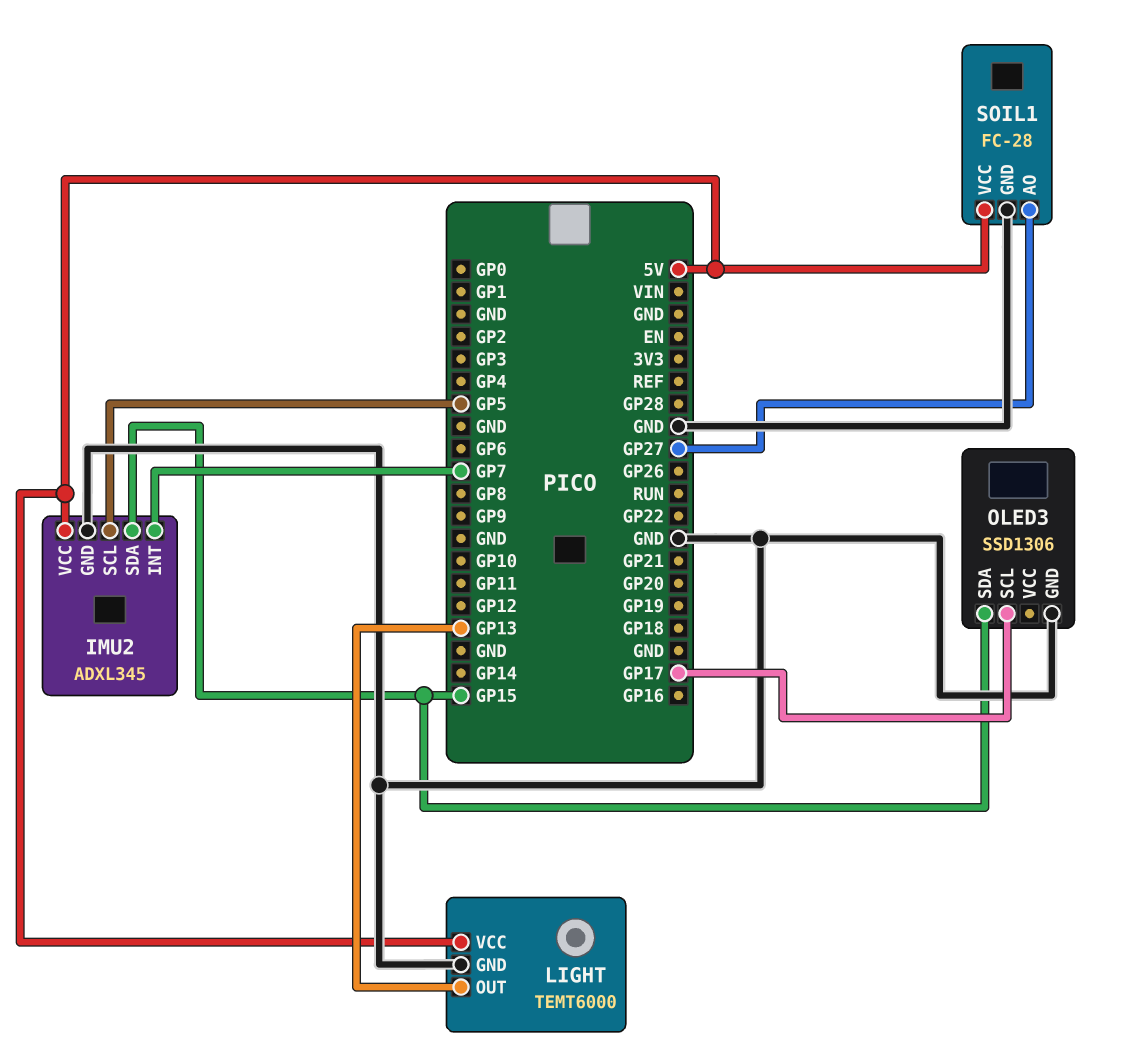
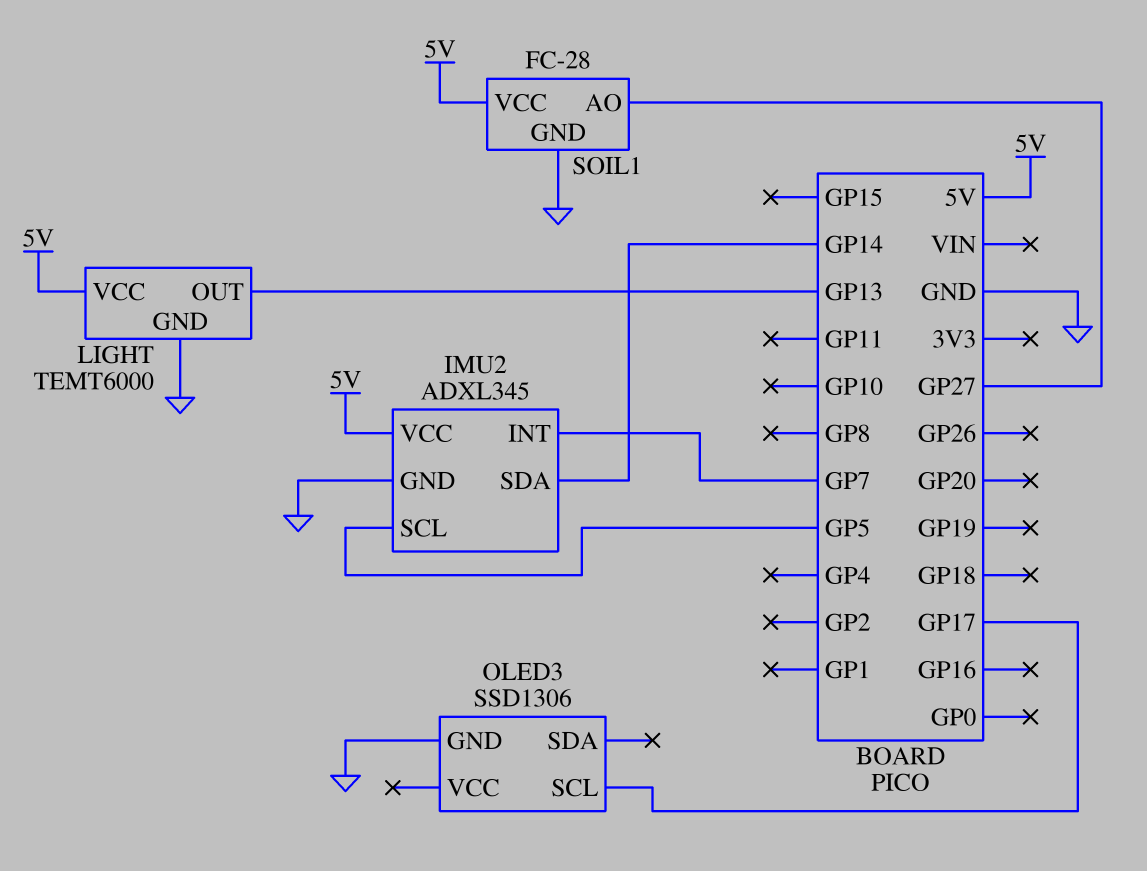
IMU2 pin SDA: GP15 -> GP14
OLED3 pin SDA: GP15 -> none

